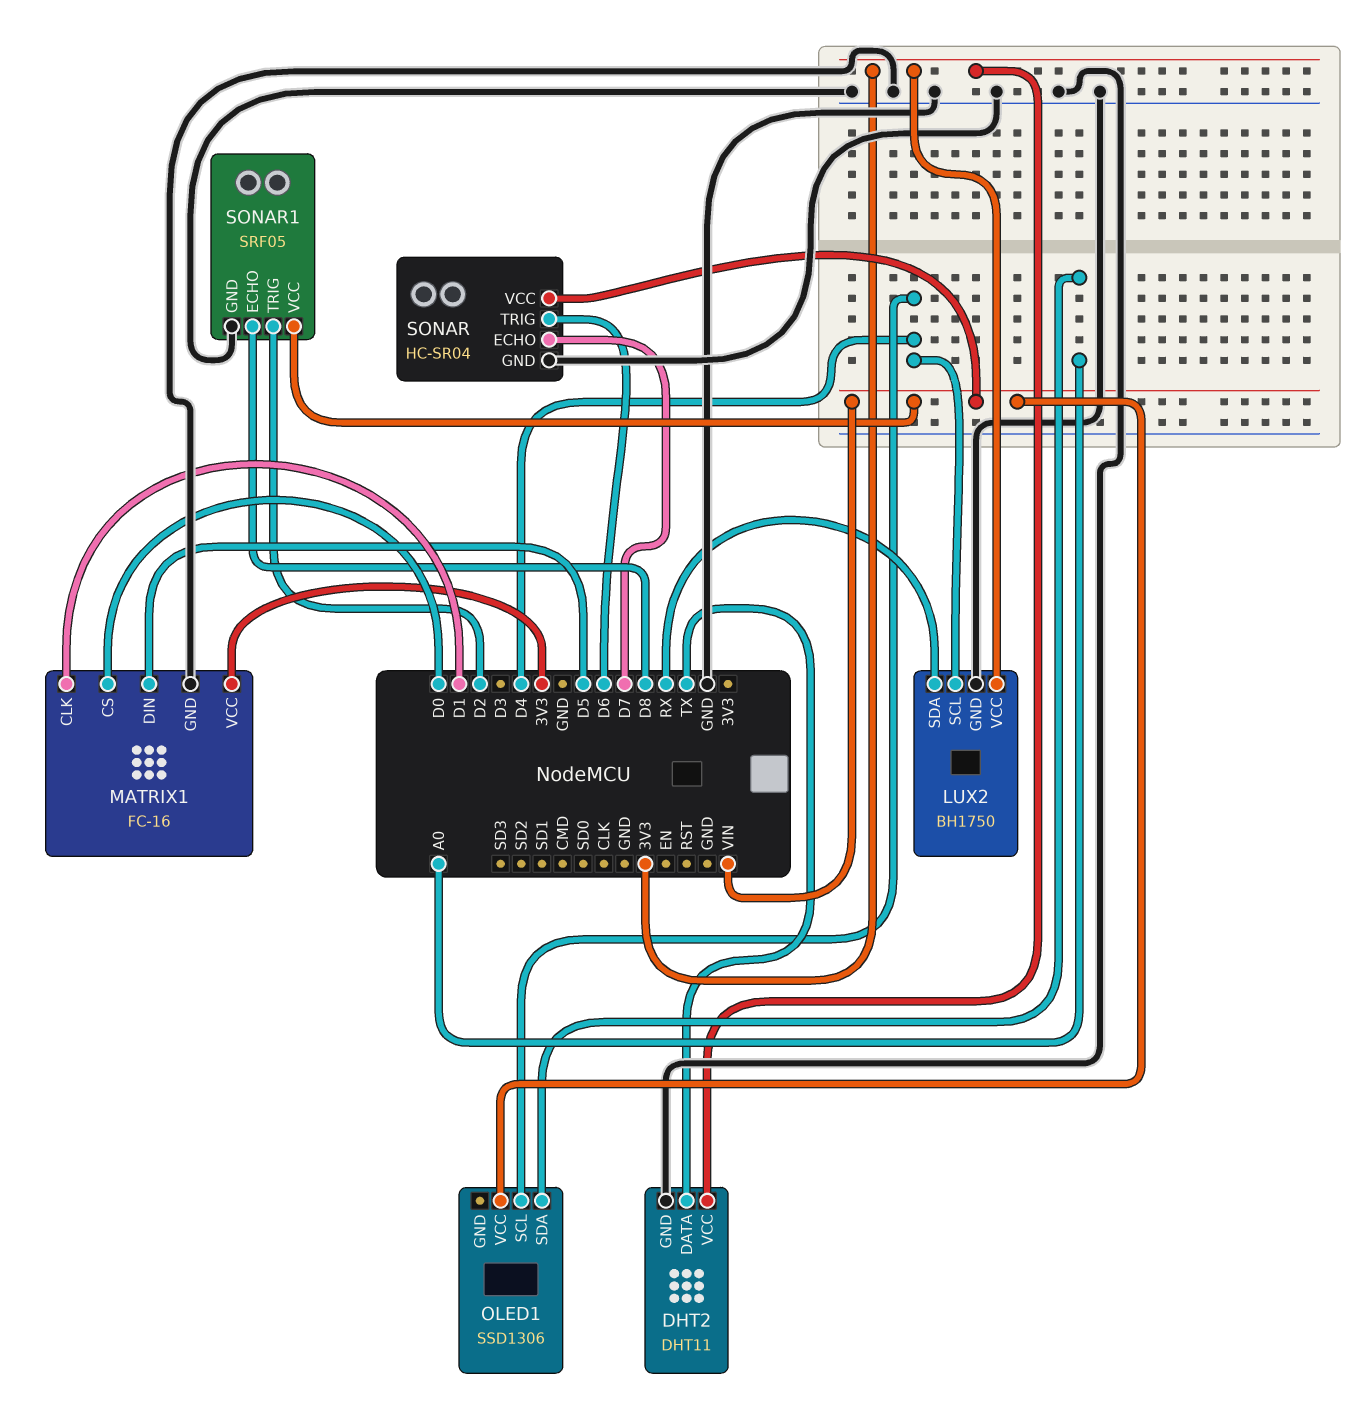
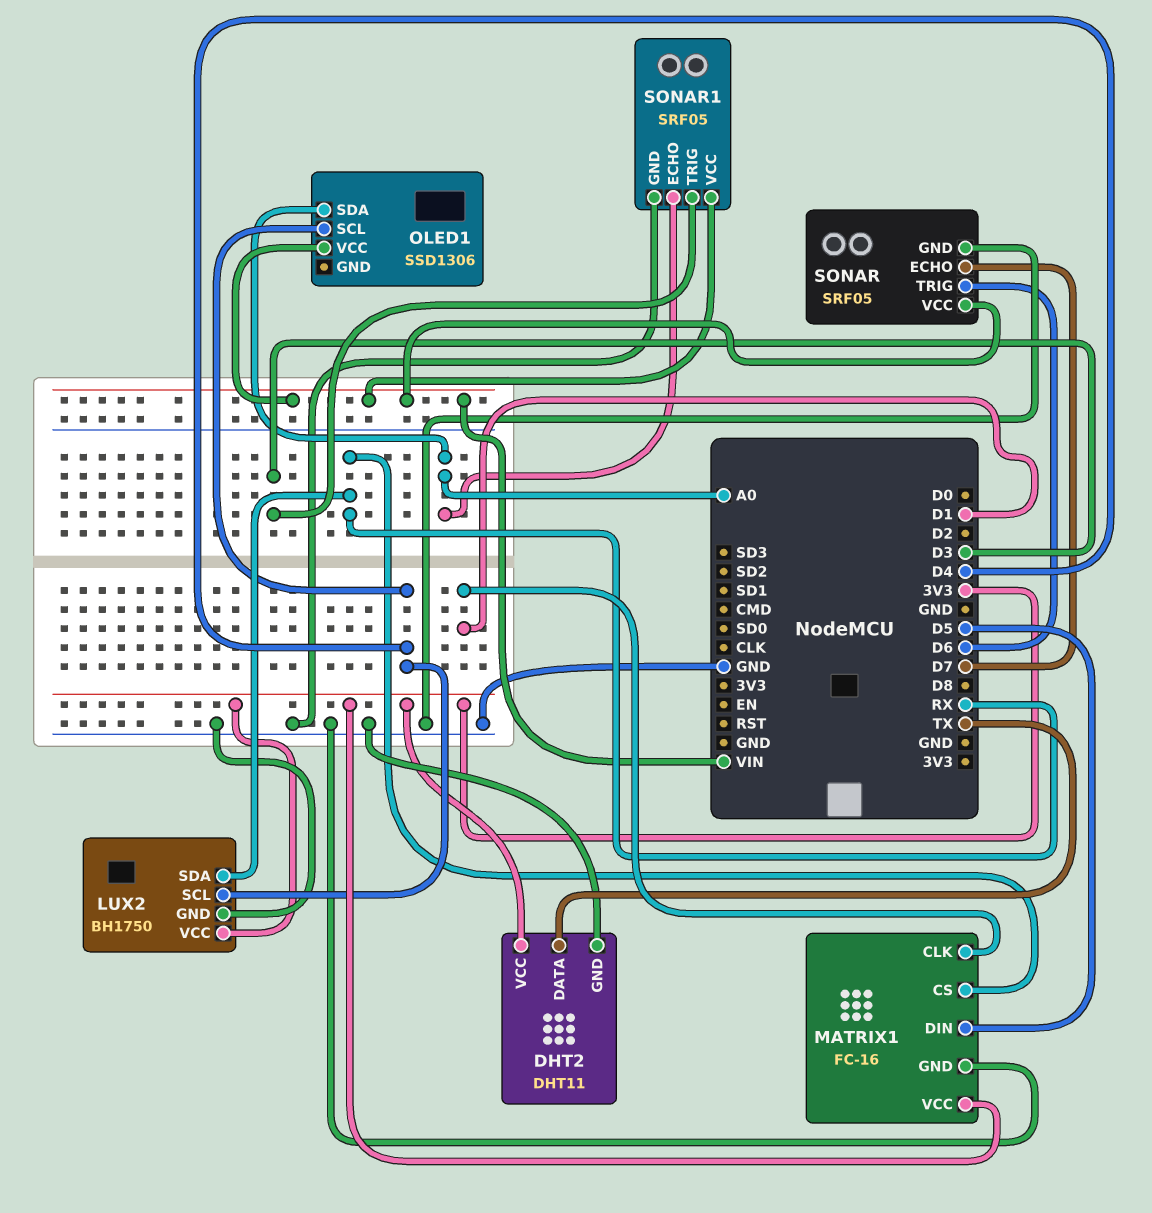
MATRIX1 pin CS: D0 -> RX
SONAR: HC-SR04 -> SRF05
SONAR1 pin ECHO: D8 -> A0
SONAR1 pin TRIG: D2 -> D3

